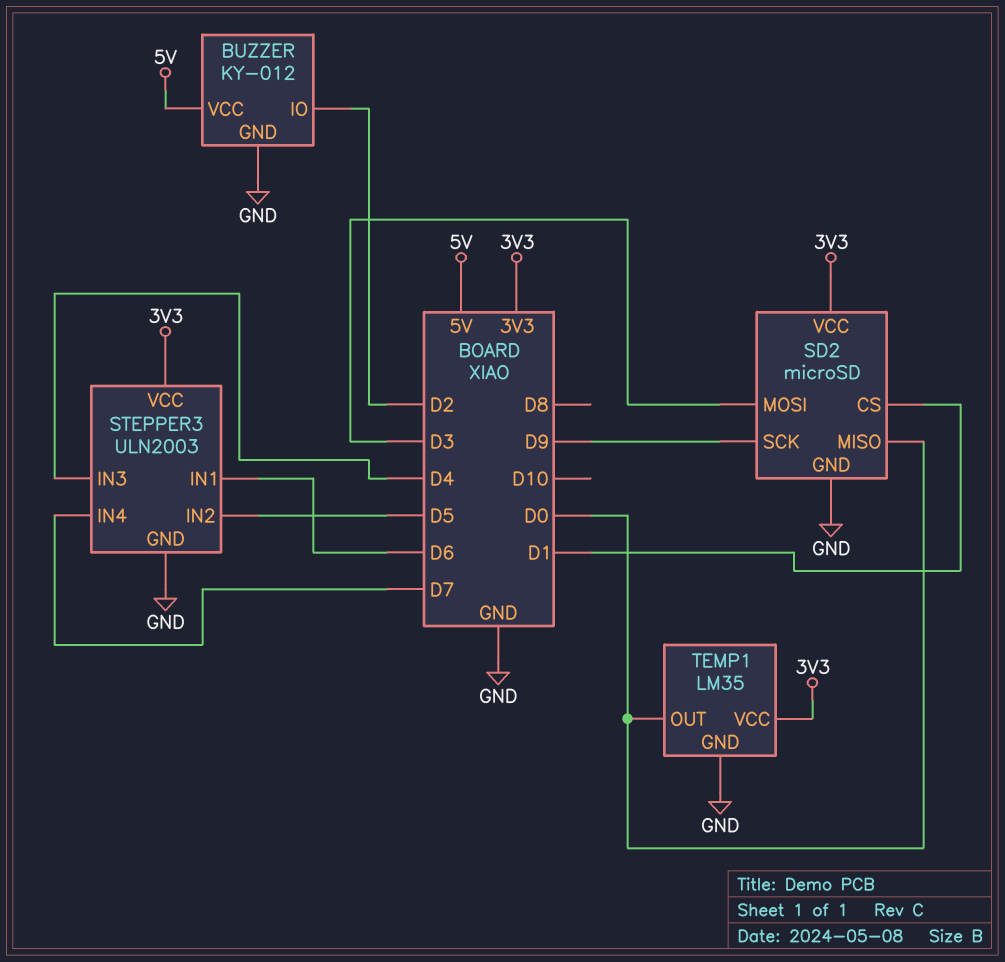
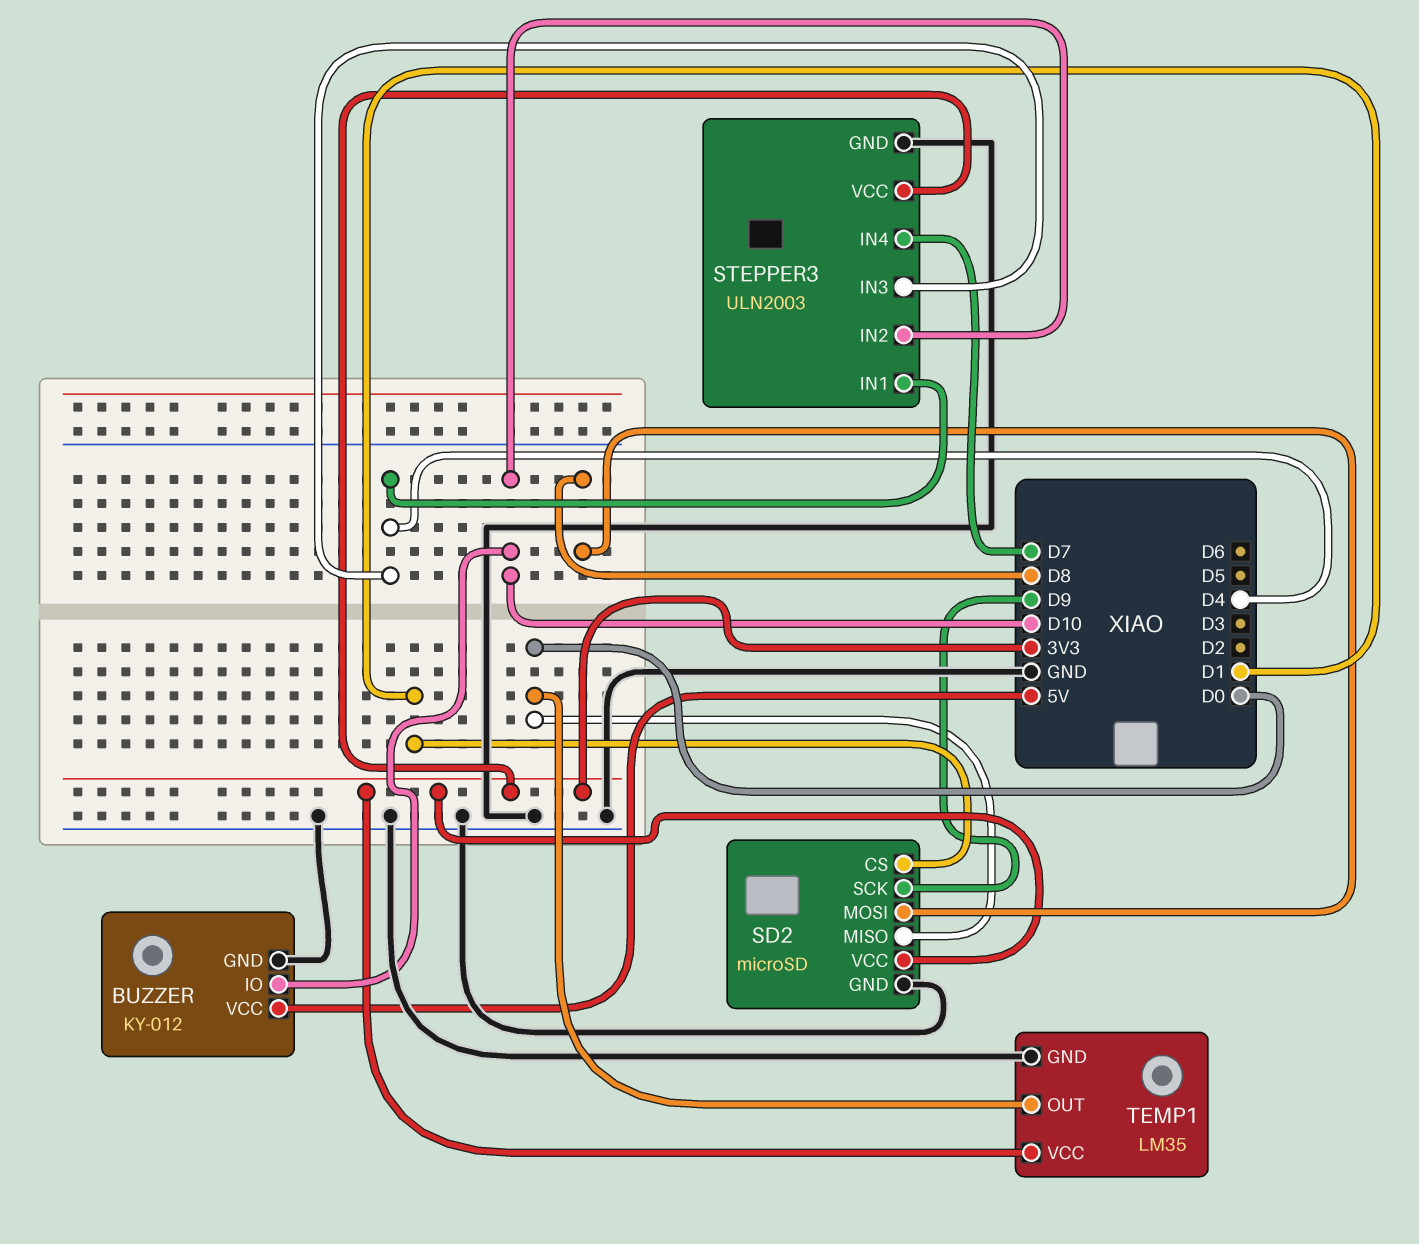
BUZZER pin IO: D2 -> D10
SD2 pin MOSI: D3 -> D8
STEPPER3 pin IN1: D6 -> D4
STEPPER3 pin IN2: D5 -> D10

